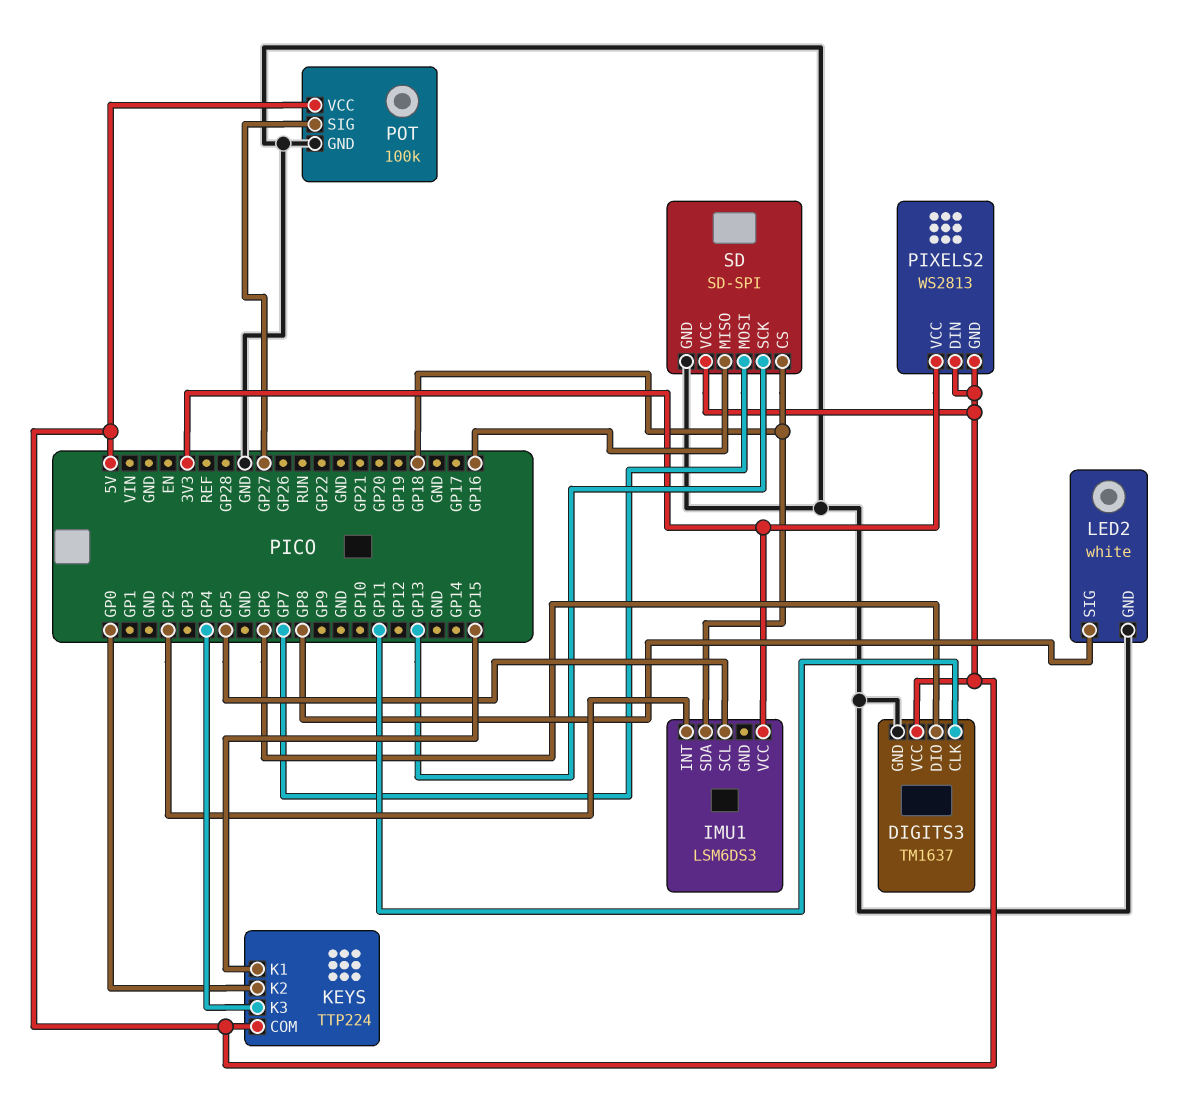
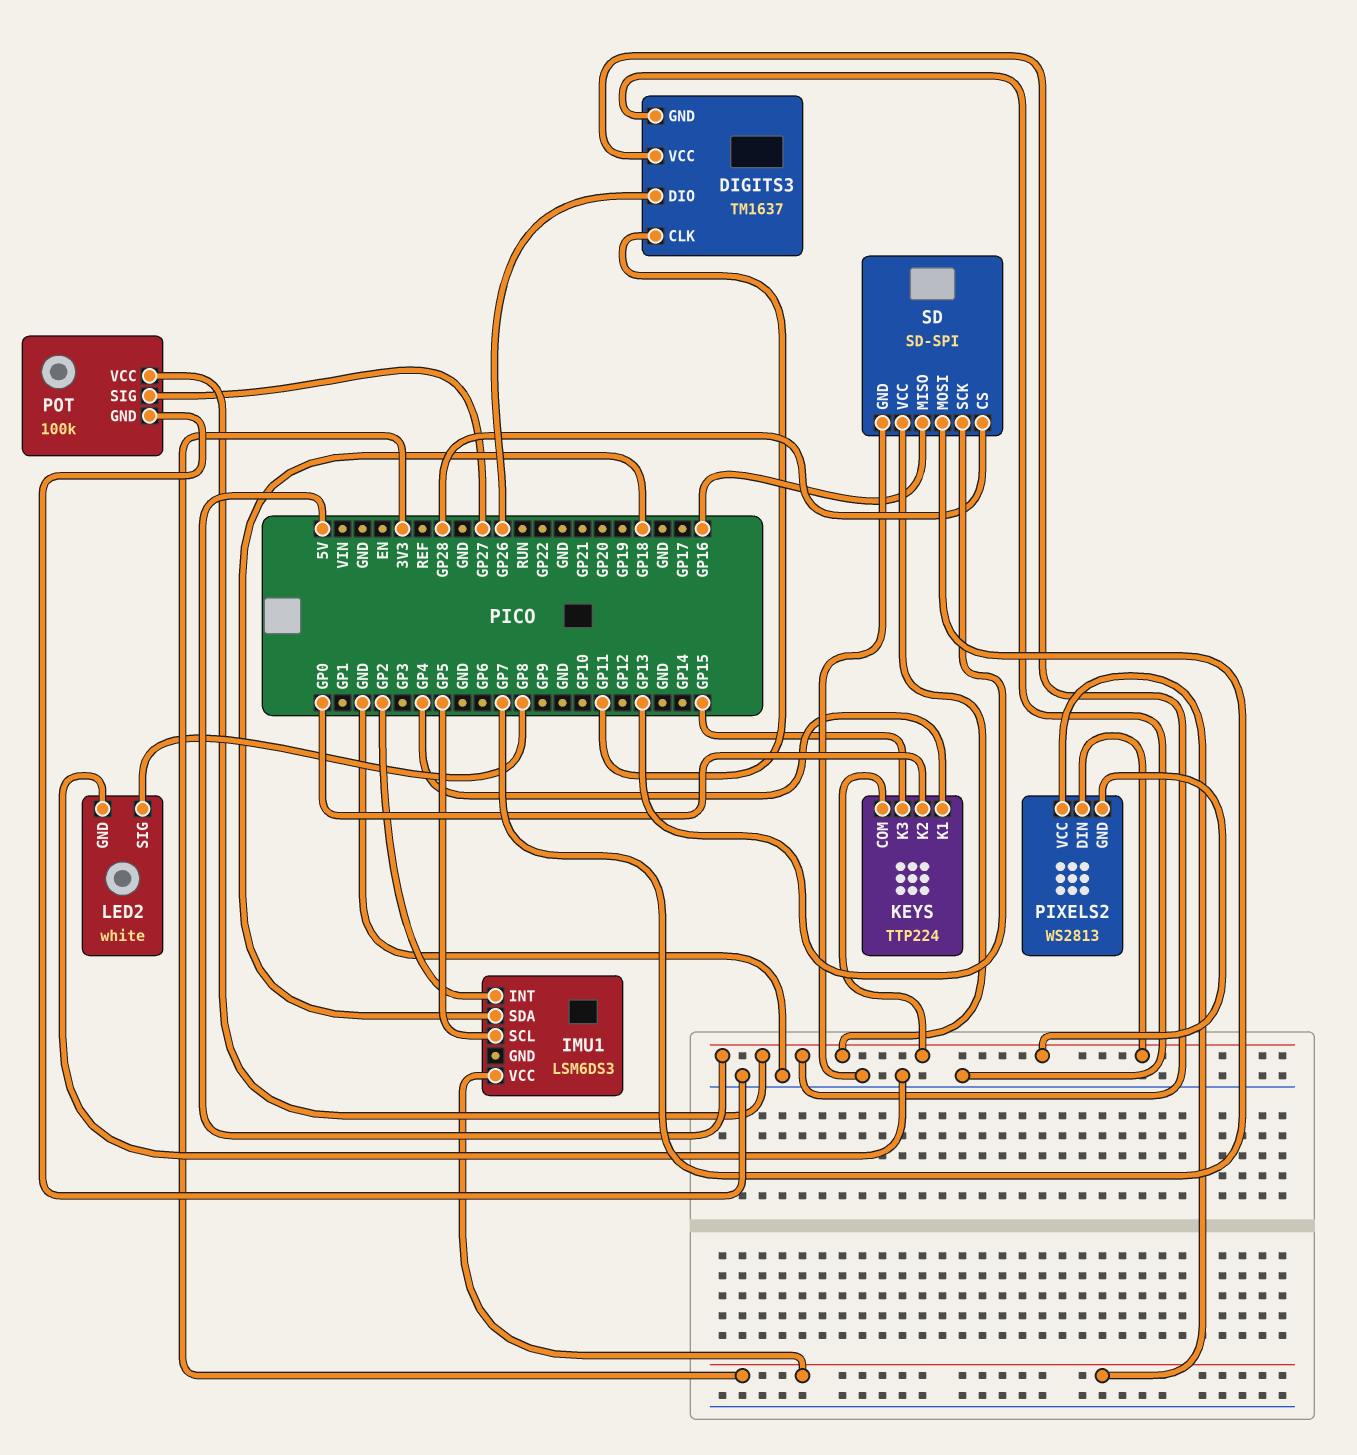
DIGITS3 pin DIO: GP6 -> GP26
KEYS pin K1: GP15 -> GP4
KEYS pin K3: GP4 -> GP15
SD pin CS: GP18 -> GP28

